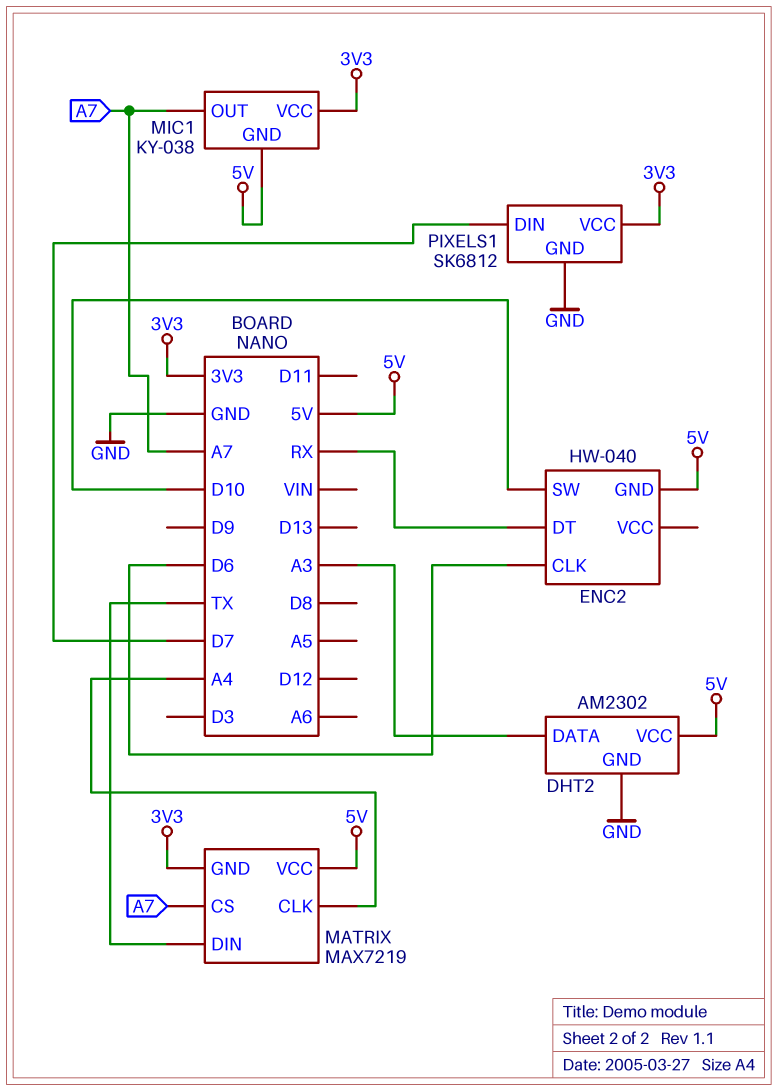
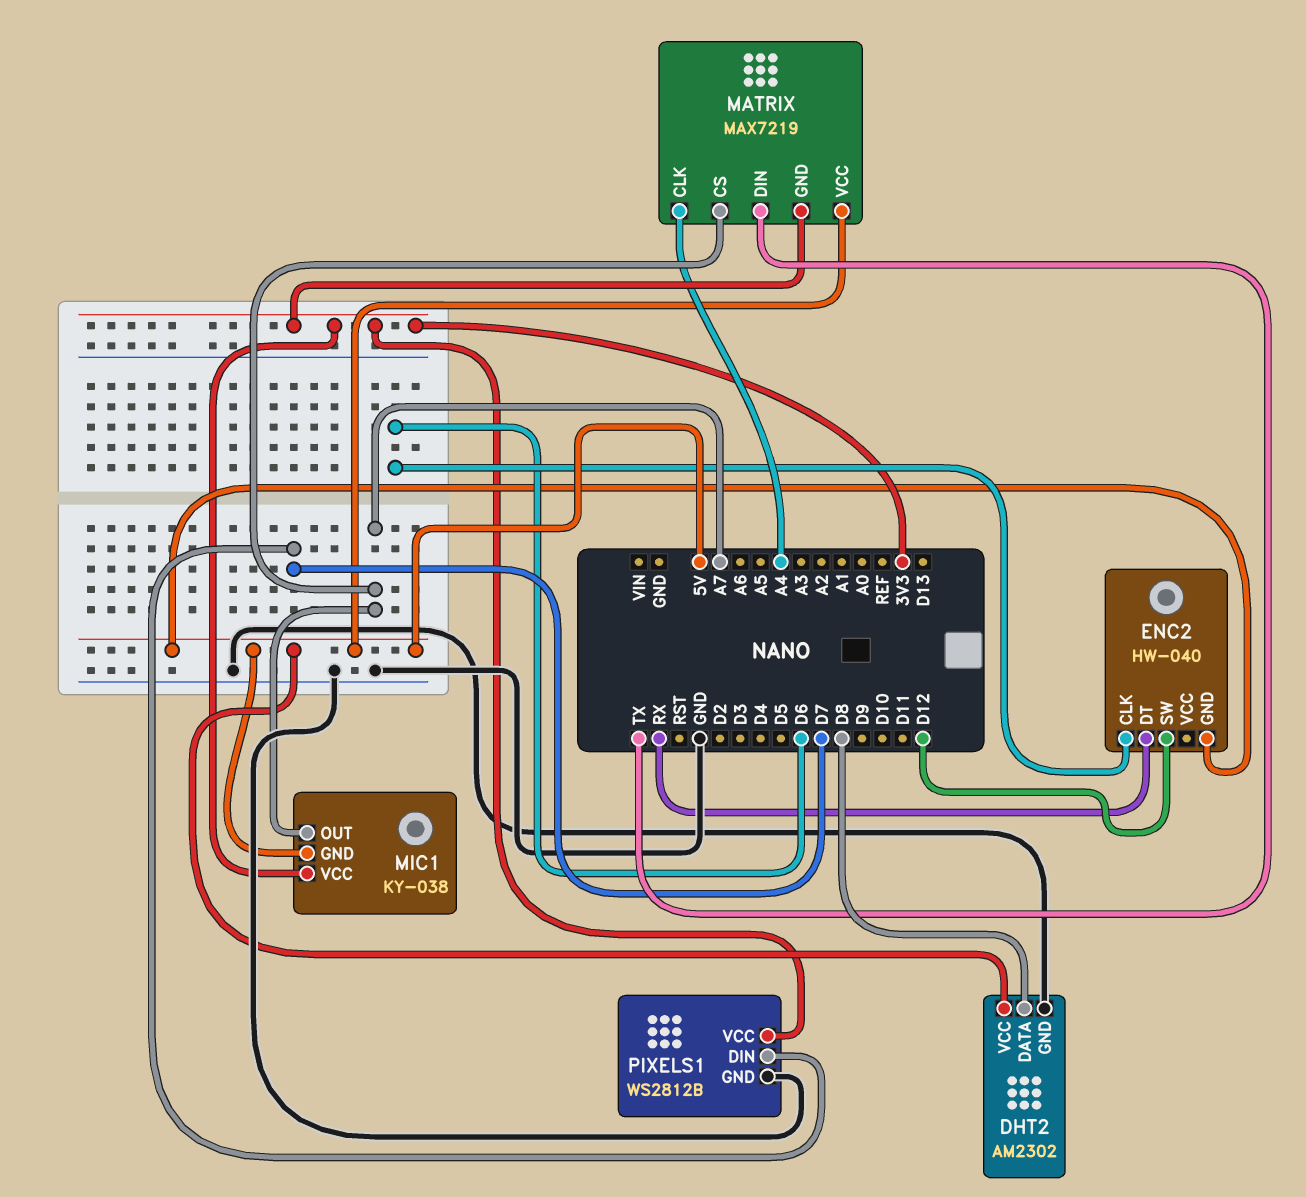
DHT2 pin DATA: A3 -> D8
ENC2 pin SW: D10 -> D12
PIXELS1: SK6812 -> WS2812B

